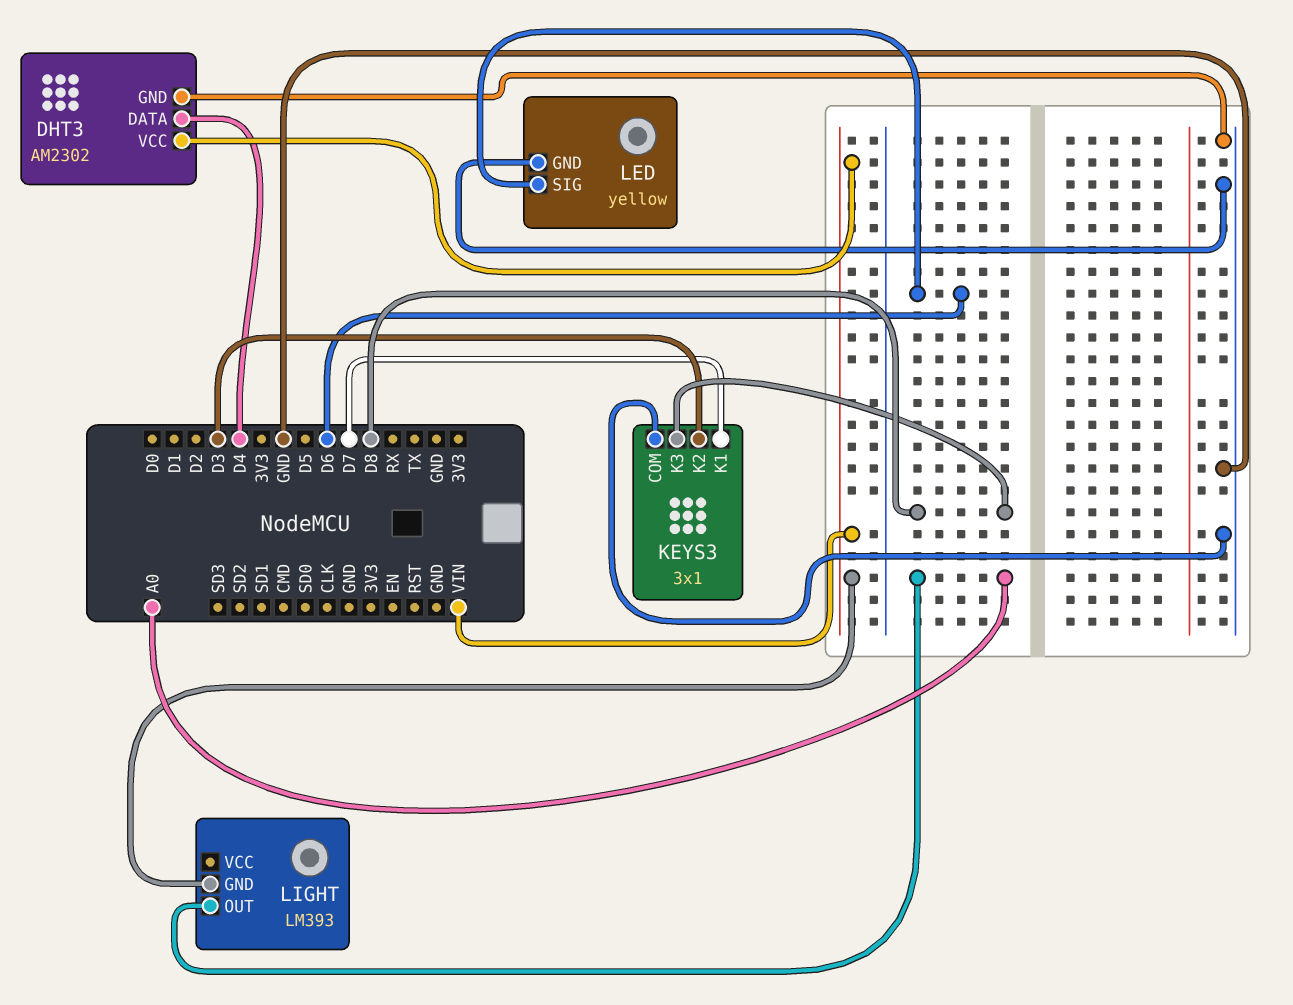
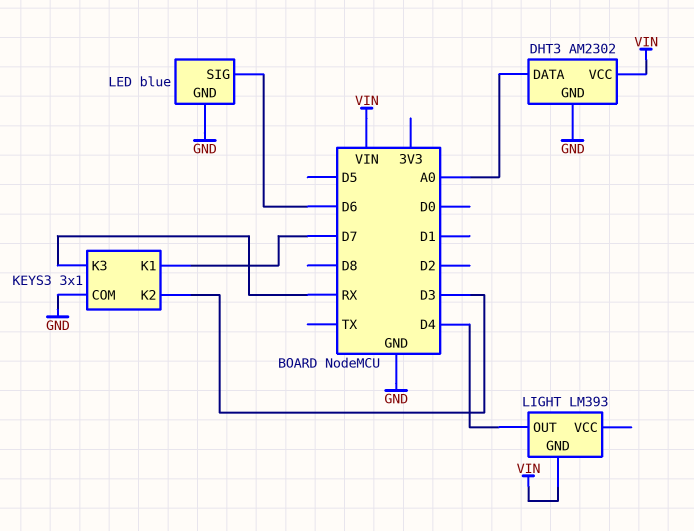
DHT3 pin DATA: D4 -> A0
KEYS3 pin K3: D8 -> RX
LED: yellow -> blue
LIGHT pin OUT: A0 -> D4

